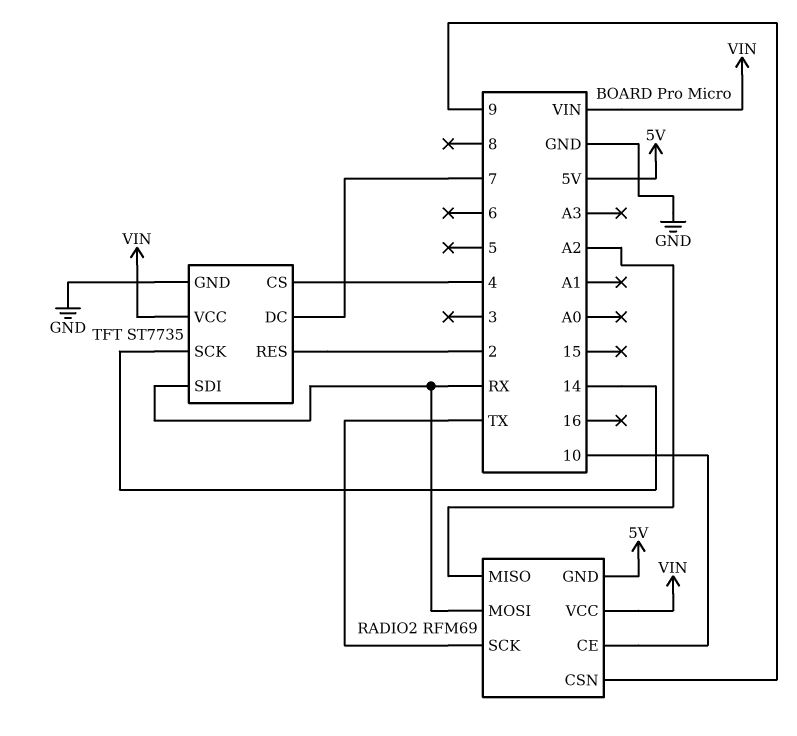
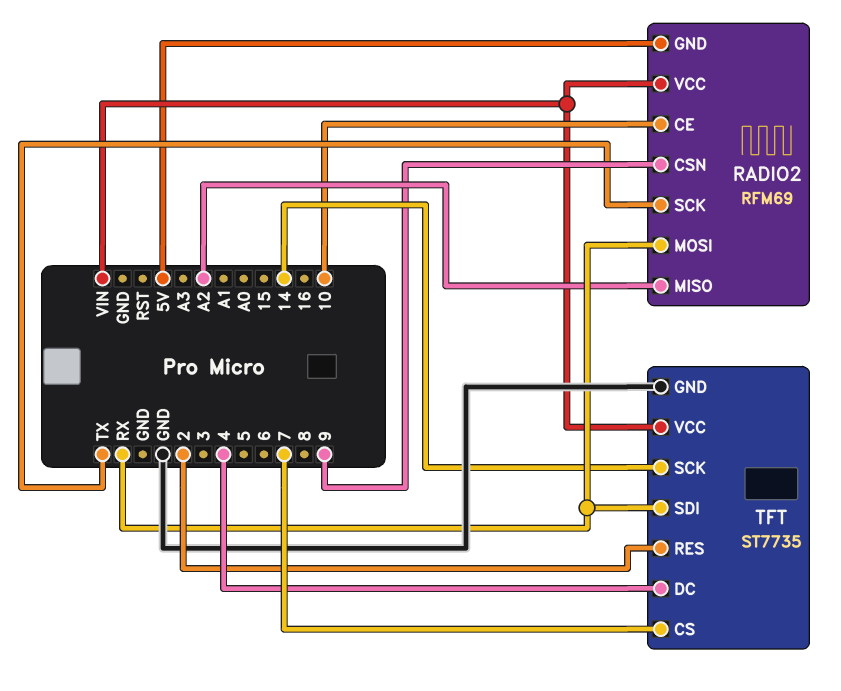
TFT pin CS: 4 -> 7
TFT pin DC: 7 -> 4

